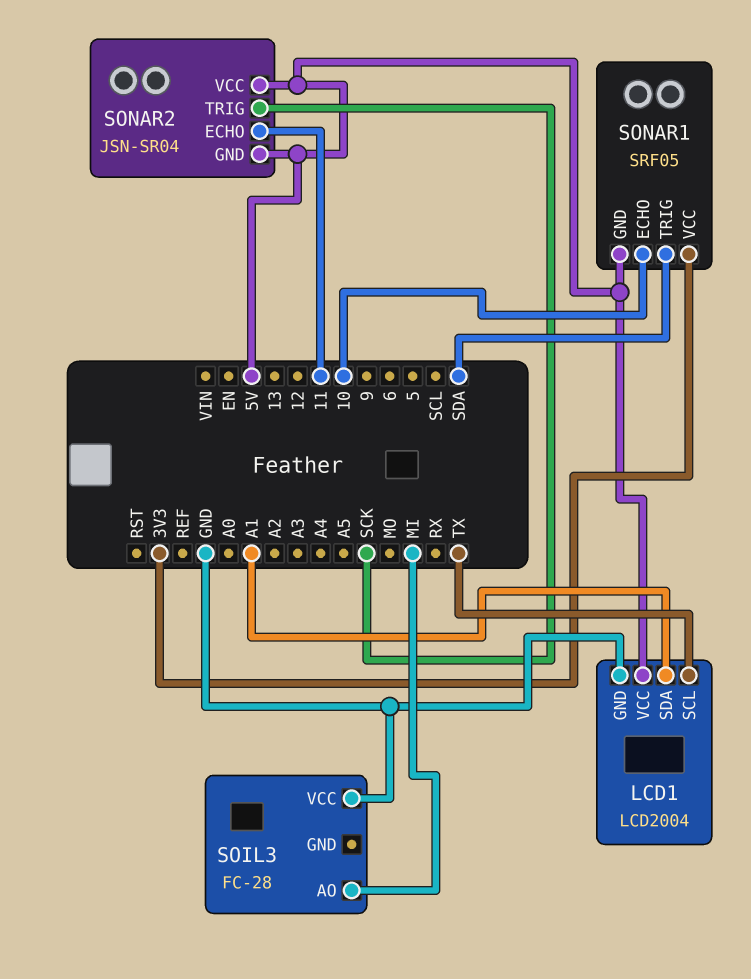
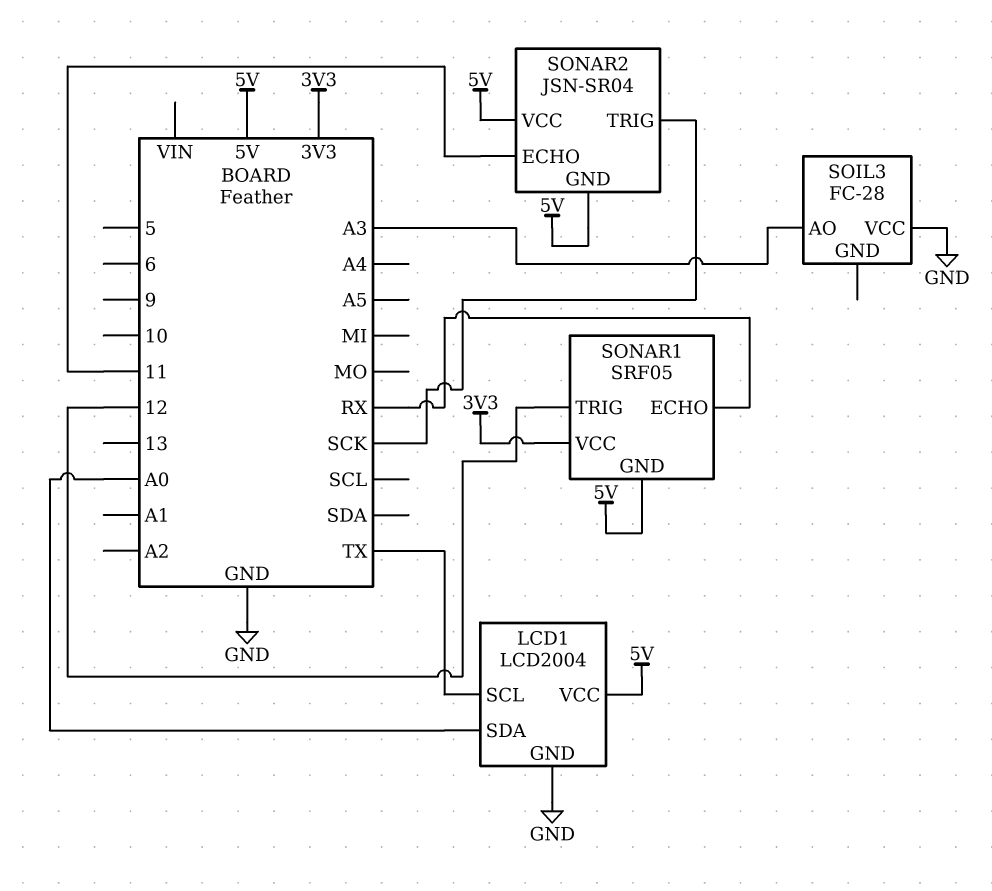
LCD1 pin SDA: A1 -> A0
SOIL3 pin AO: MI -> A3
SONAR1 pin ECHO: 10 -> RX
SONAR1 pin TRIG: SDA -> 12

